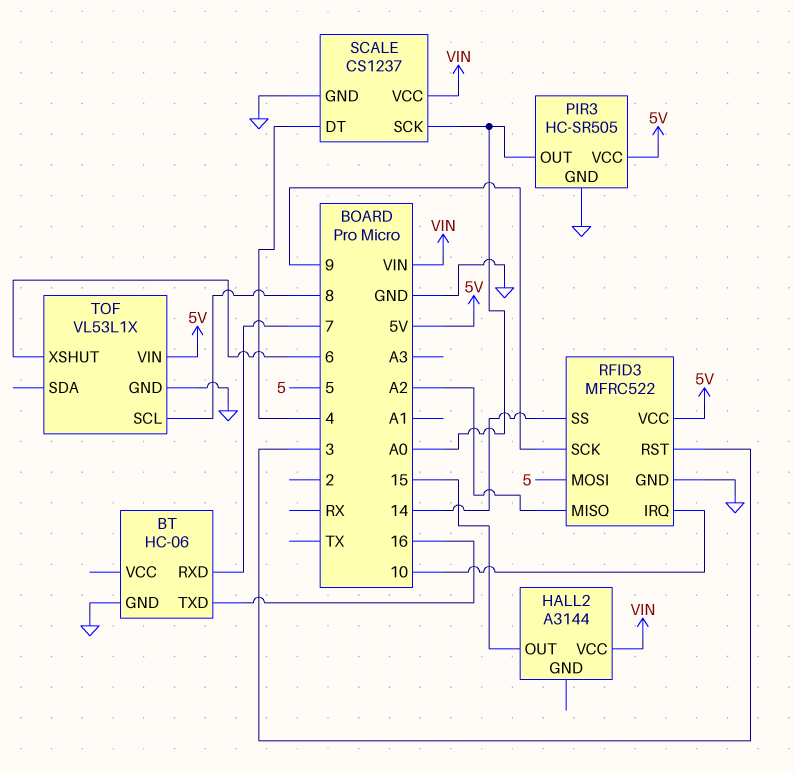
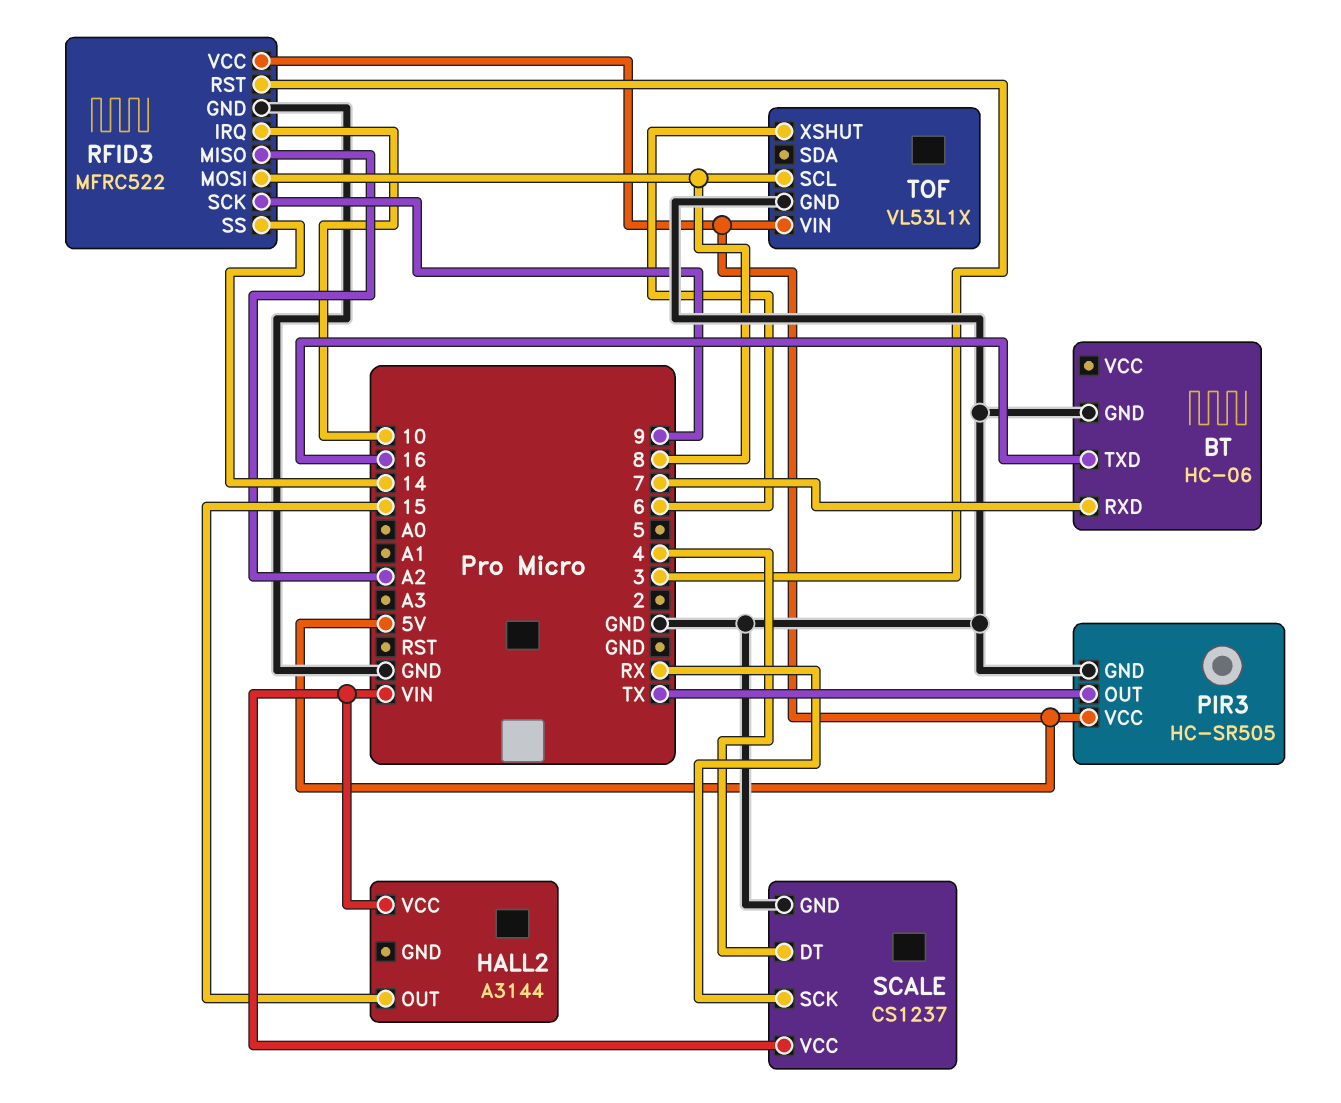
PIR3 pin OUT: A0 -> TX
RFID3 pin MOSI: 5 -> 8
SCALE pin SCK: A0 -> RX

